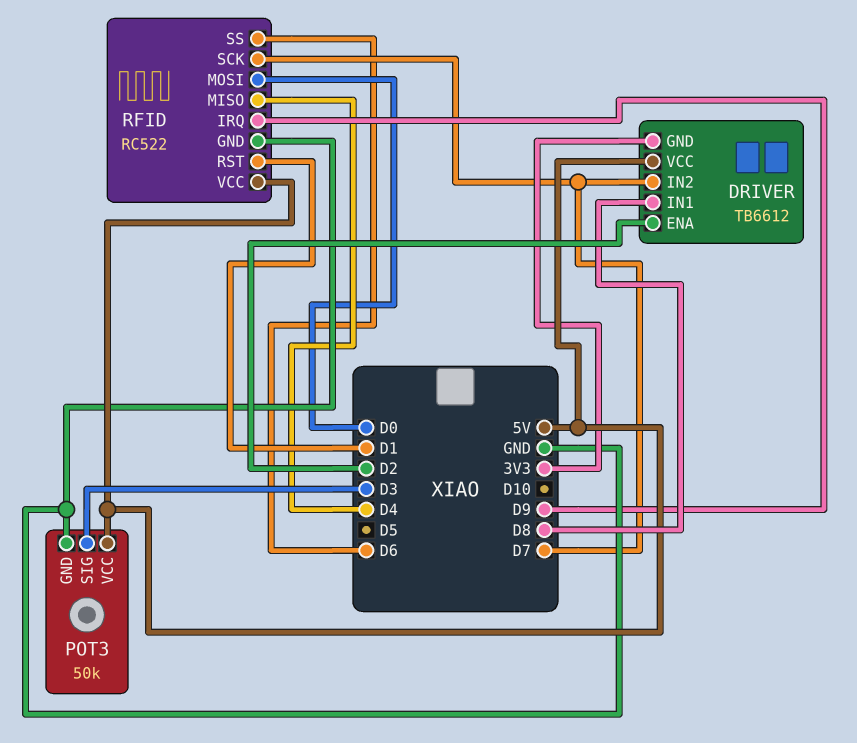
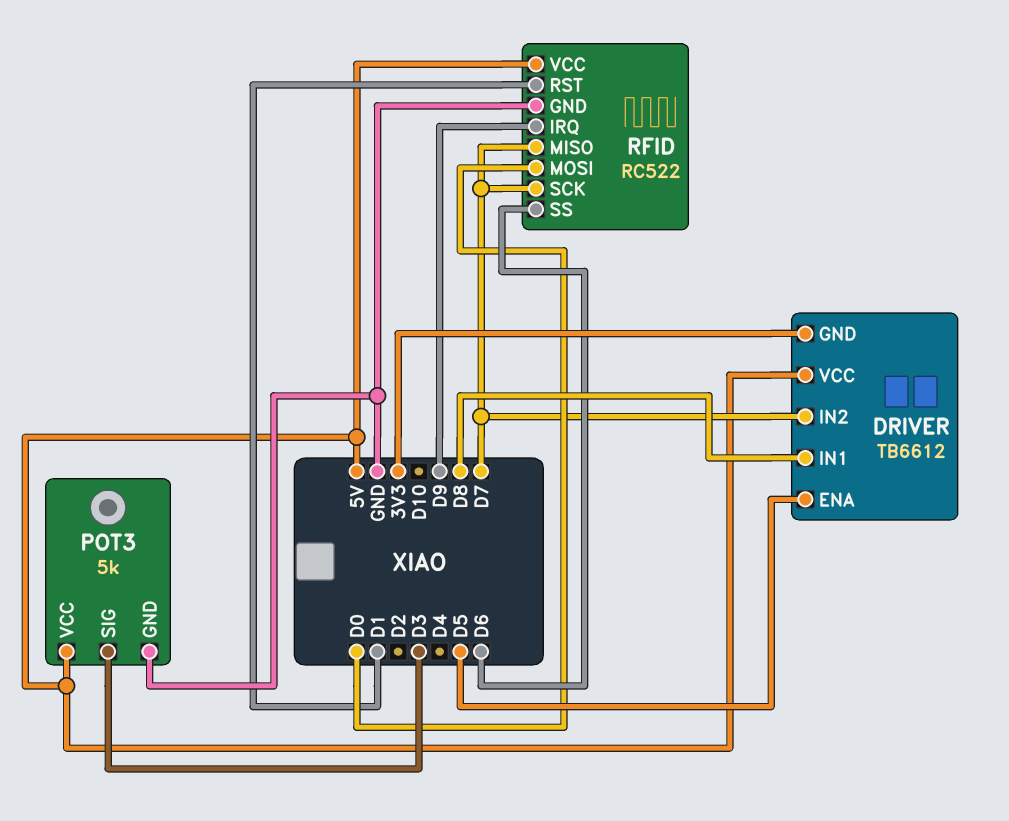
DRIVER pin ENA: D2 -> D5
POT3: 50k -> 5k
RFID pin MISO: D4 -> D7

